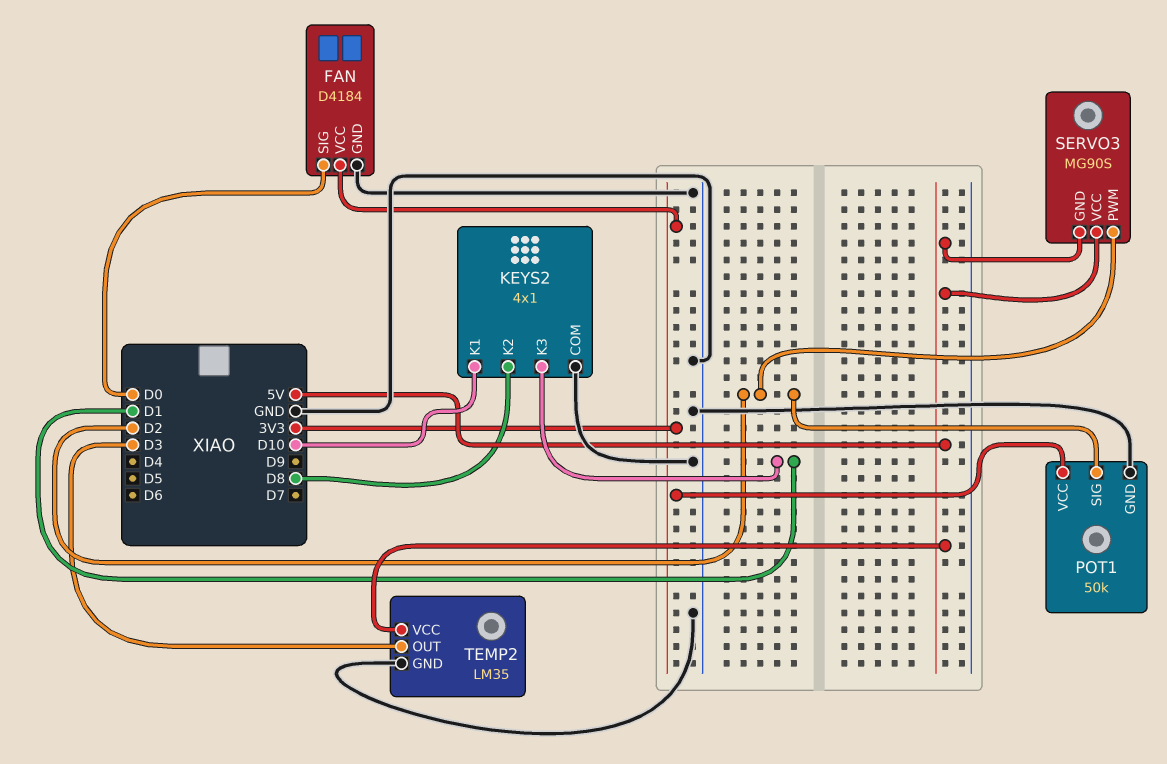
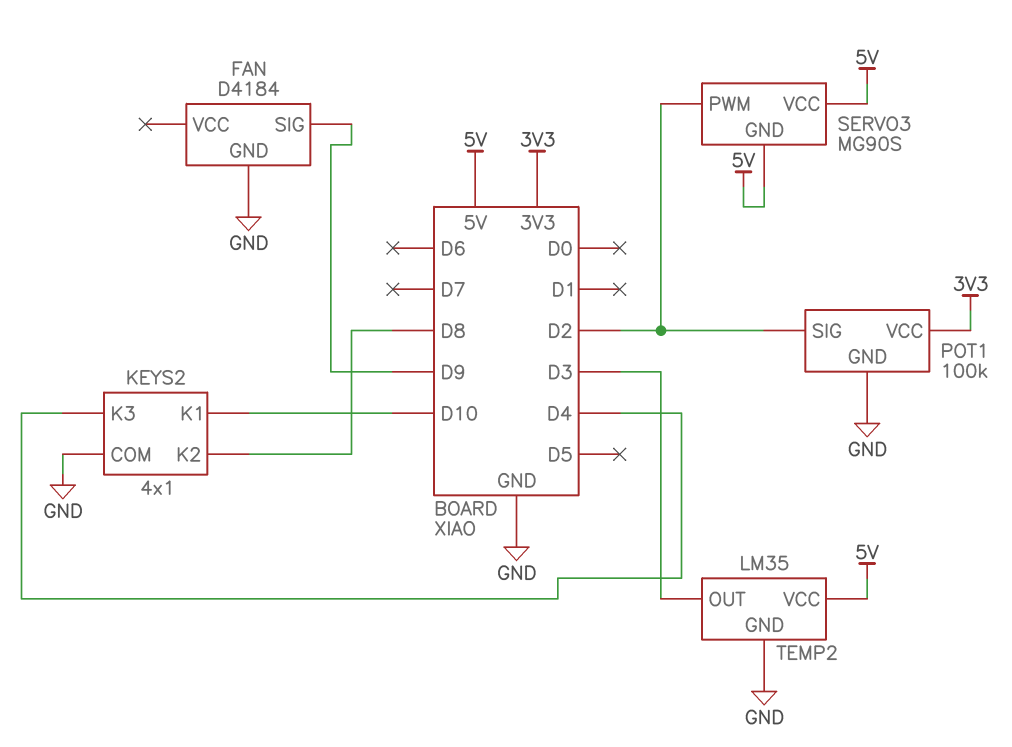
FAN pin SIG: D0 -> D9
FAN pin VCC: 3V3 -> none
KEYS2 pin K3: D1 -> D4
POT1: 50k -> 100k

